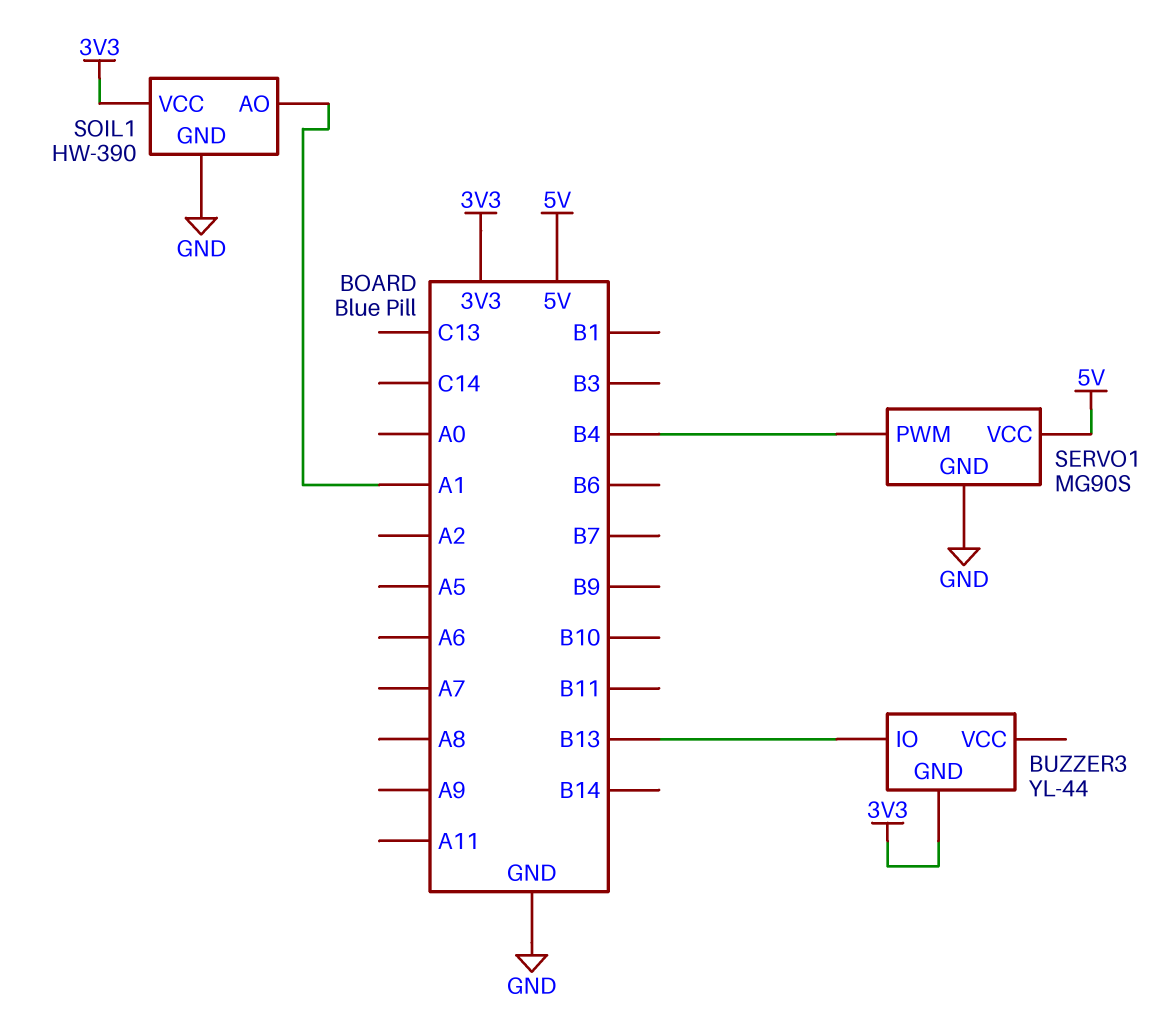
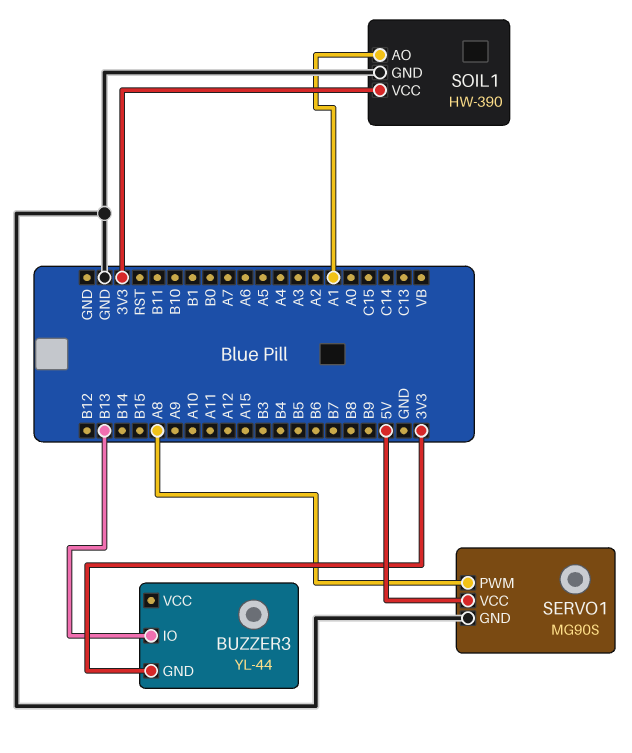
SERVO1 pin PWM: B4 -> A8

